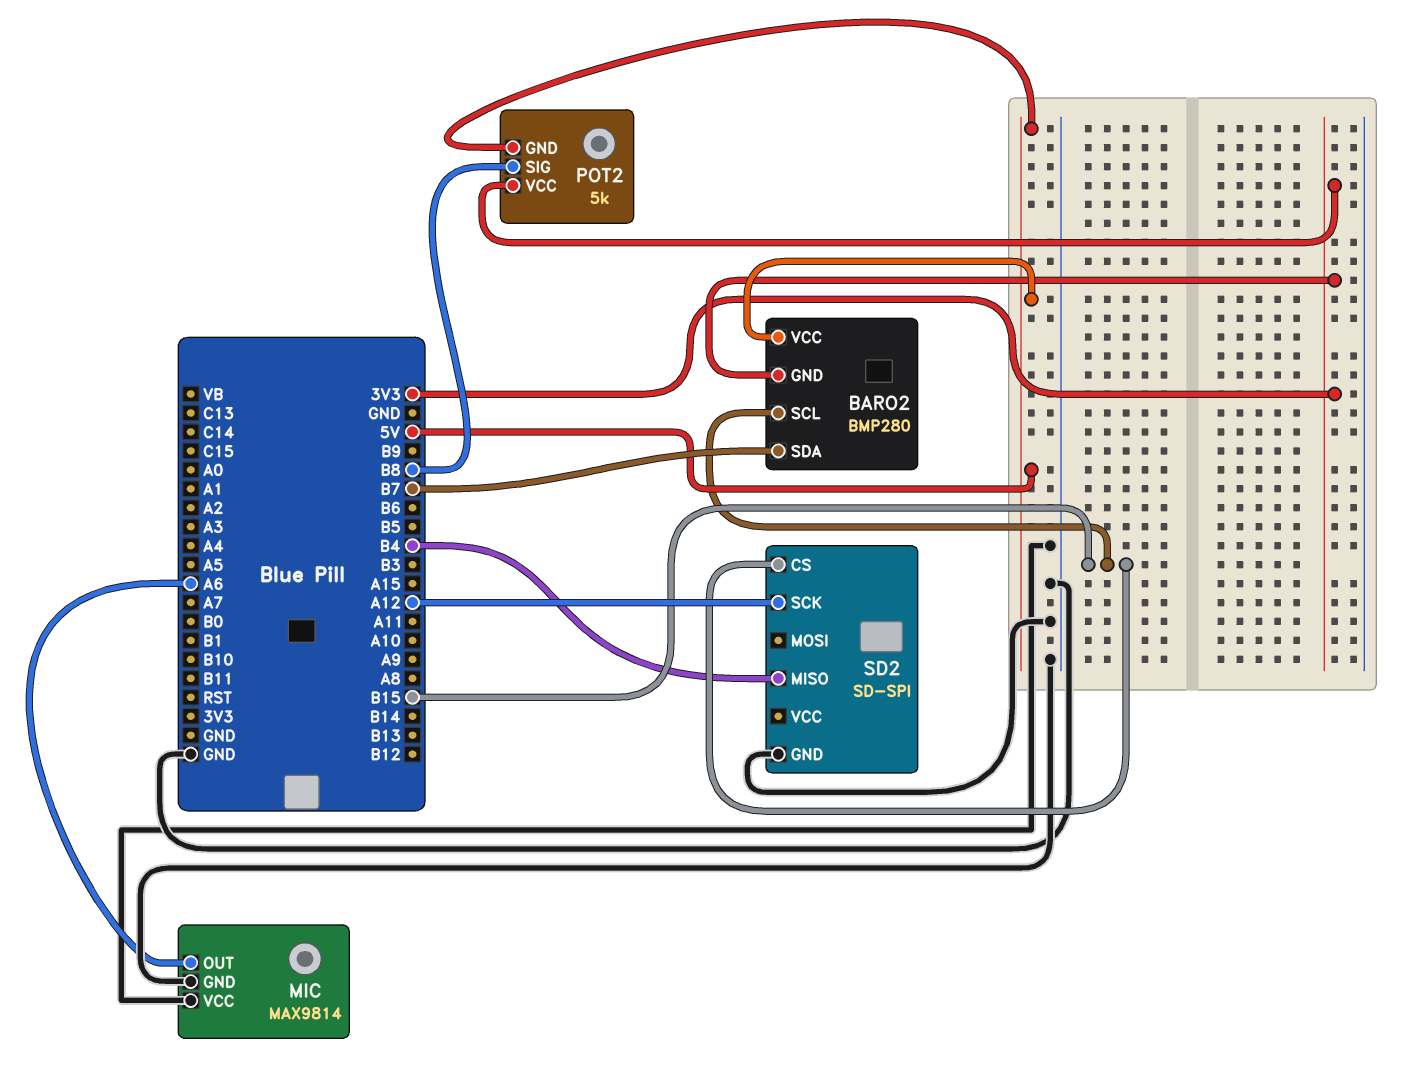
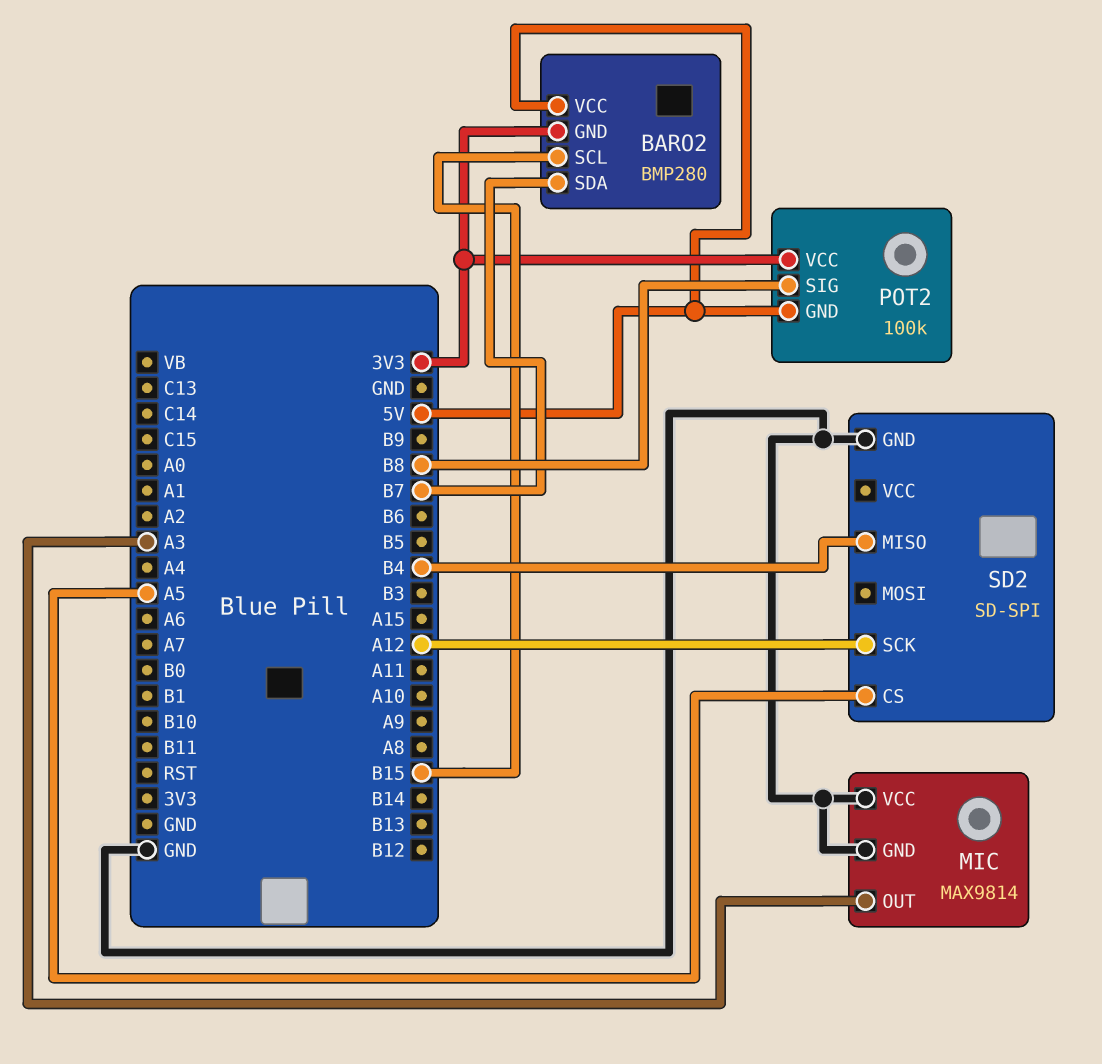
MIC pin OUT: A6 -> A3
POT2: 5k -> 100k
SD2 pin CS: B15 -> A5

